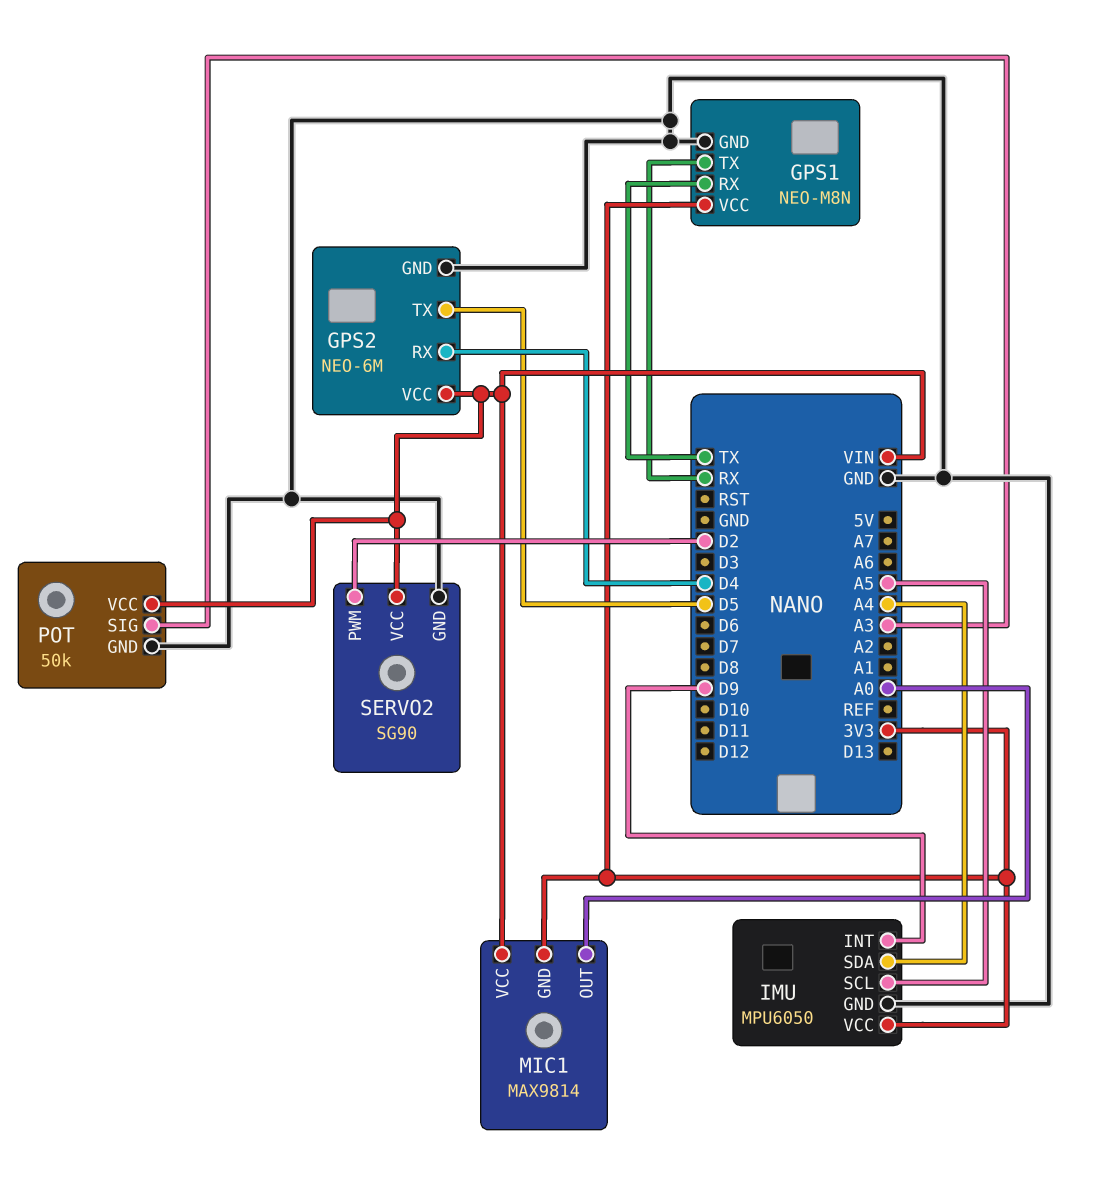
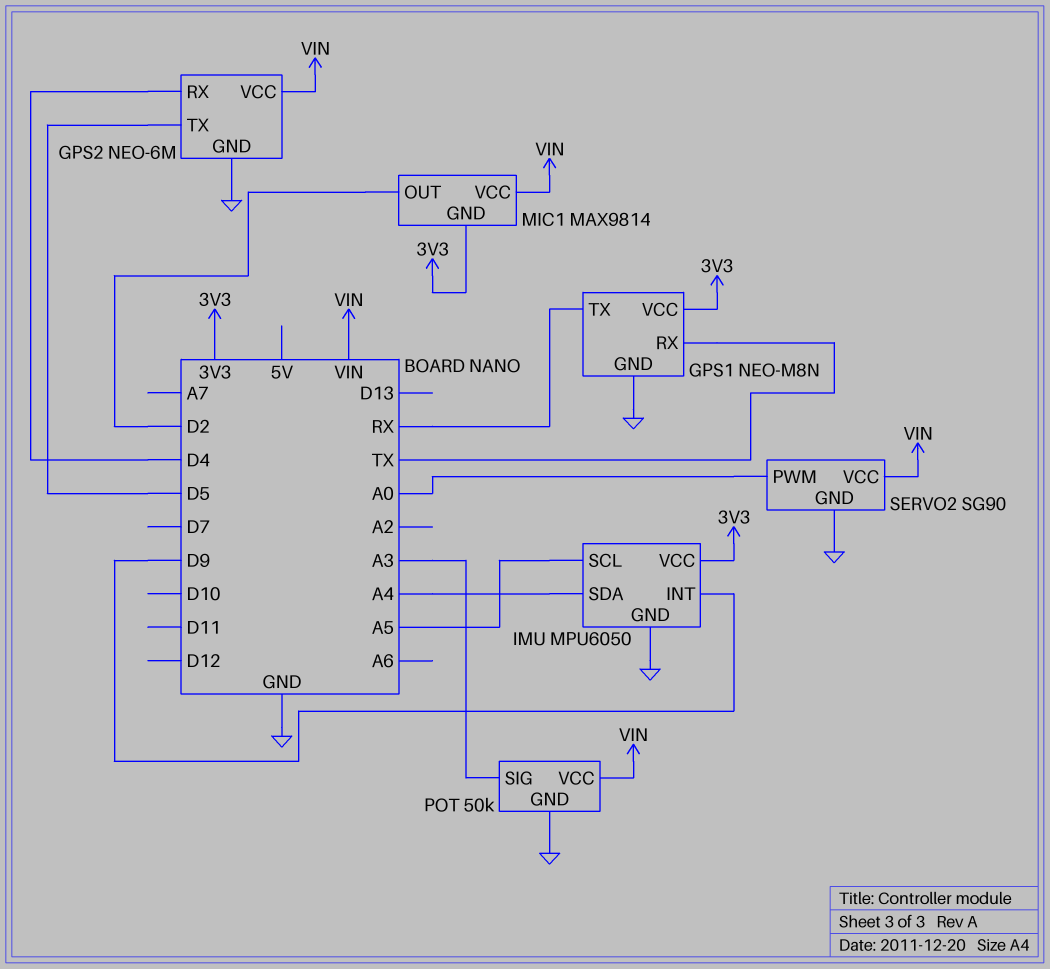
MIC1 pin OUT: A0 -> D2
SERVO2 pin PWM: D2 -> A0

